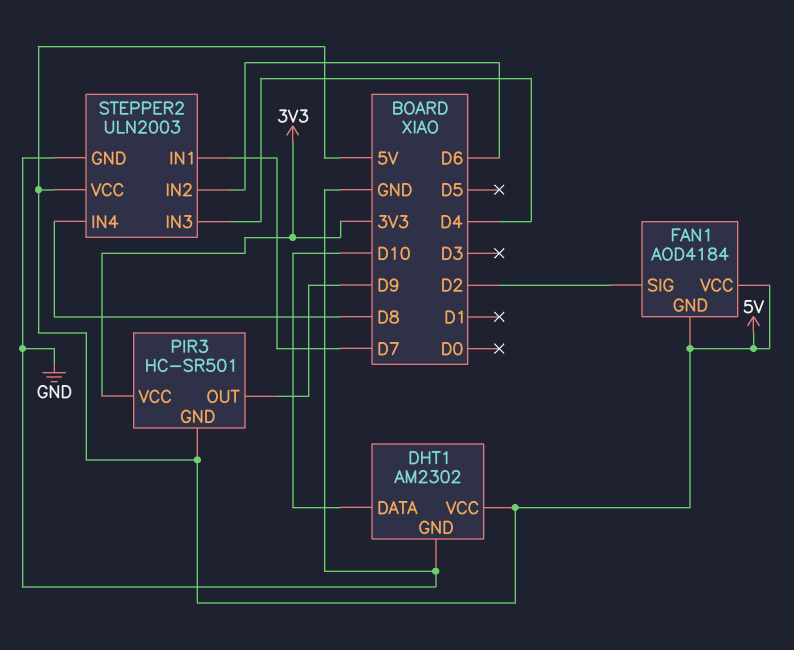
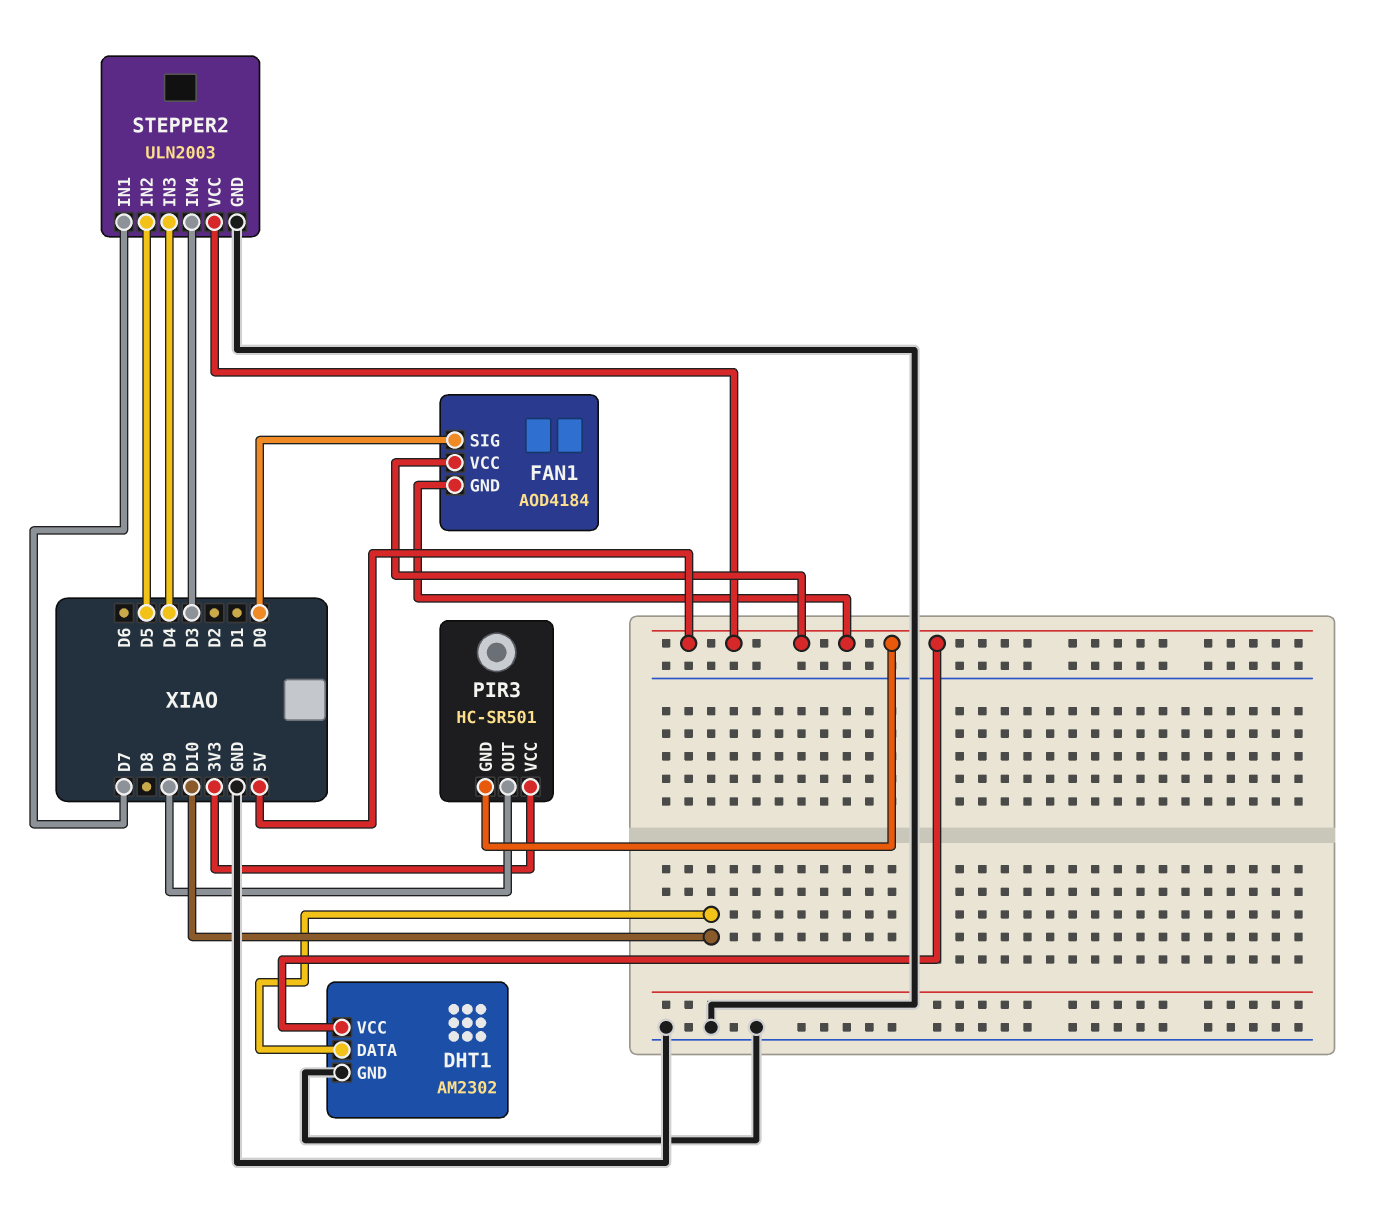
FAN1 pin SIG: D2 -> D0
STEPPER2 pin IN2: D6 -> D5
STEPPER2 pin IN4: D8 -> D3

